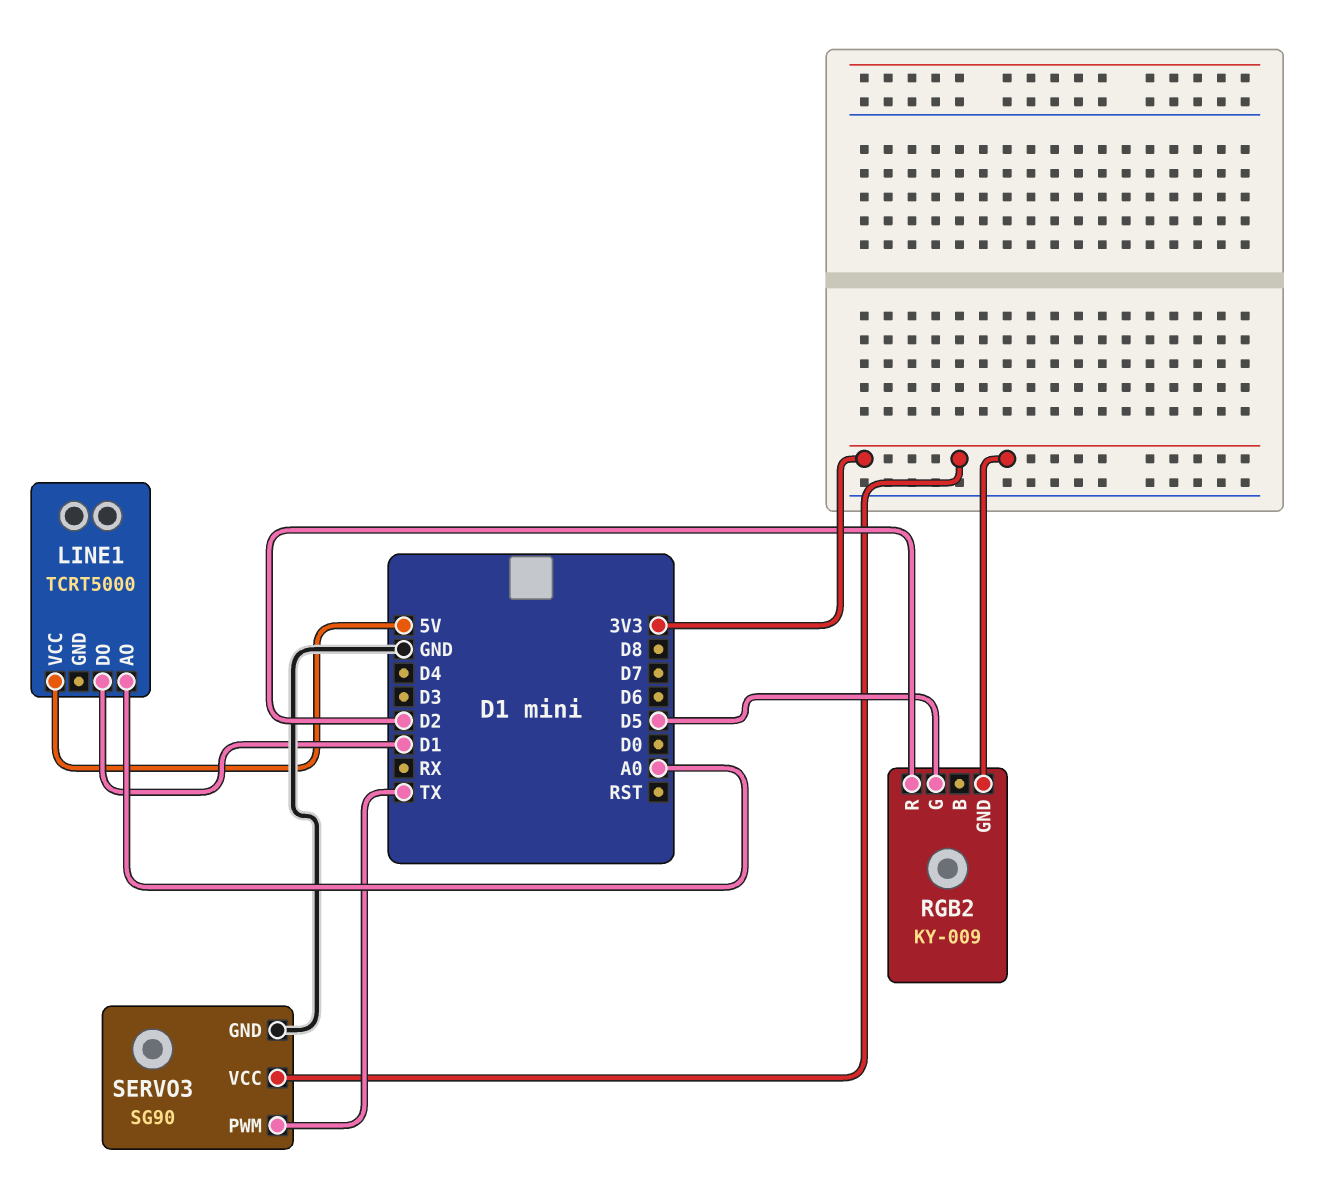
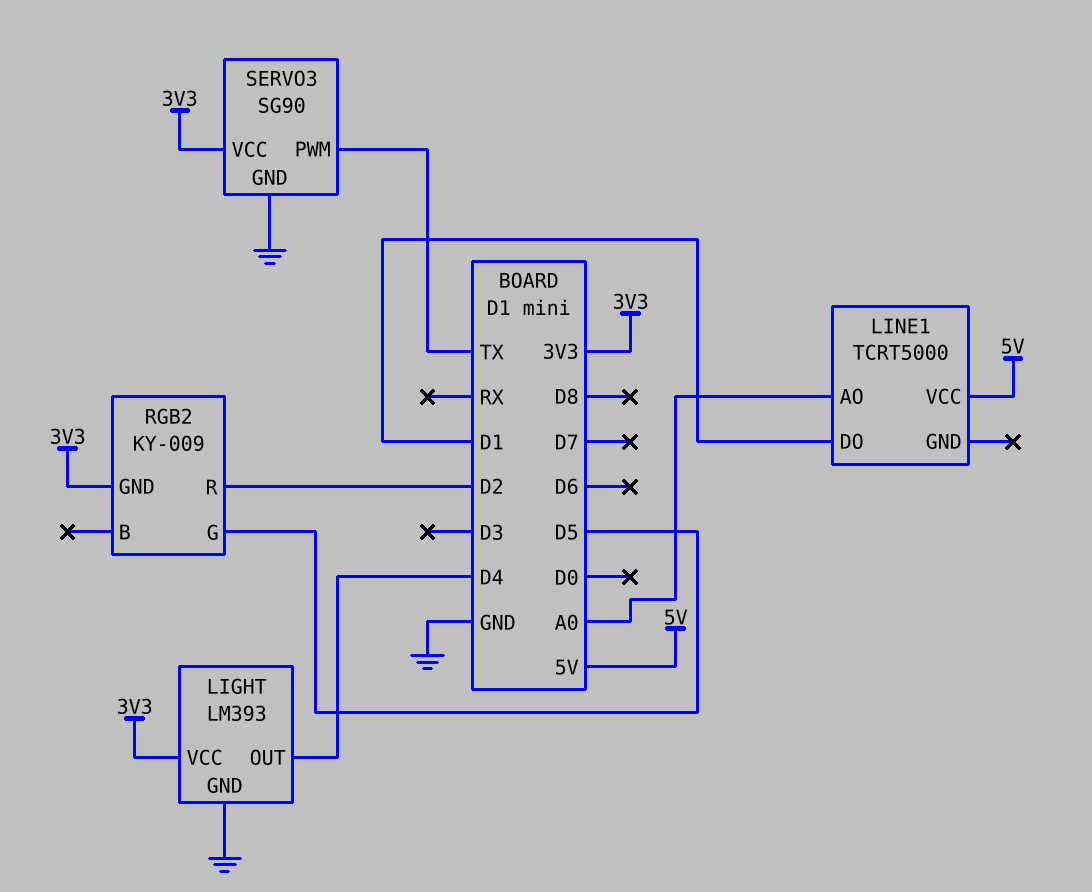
LIGHT: none -> LM393
LIGHT pin GND: none -> GND
LIGHT pin OUT: none -> D4
LIGHT pin VCC: none -> 3V3

